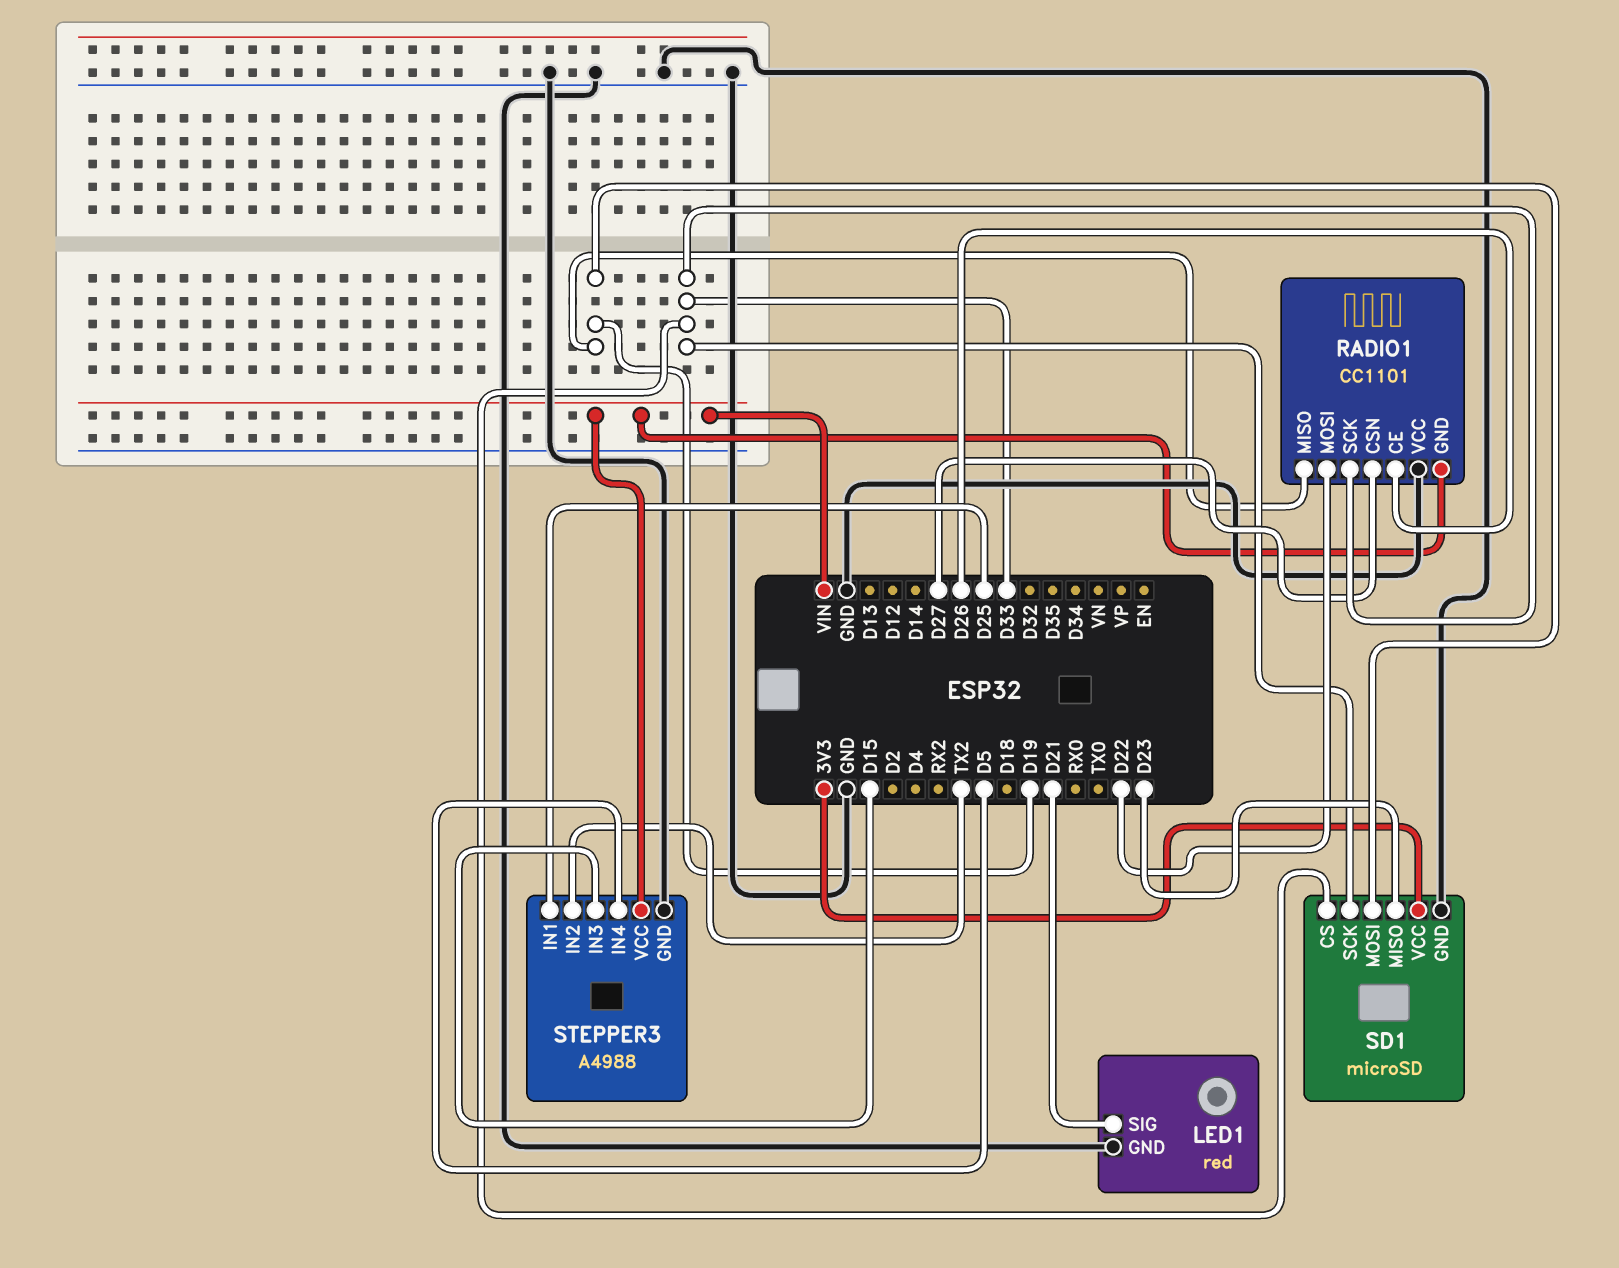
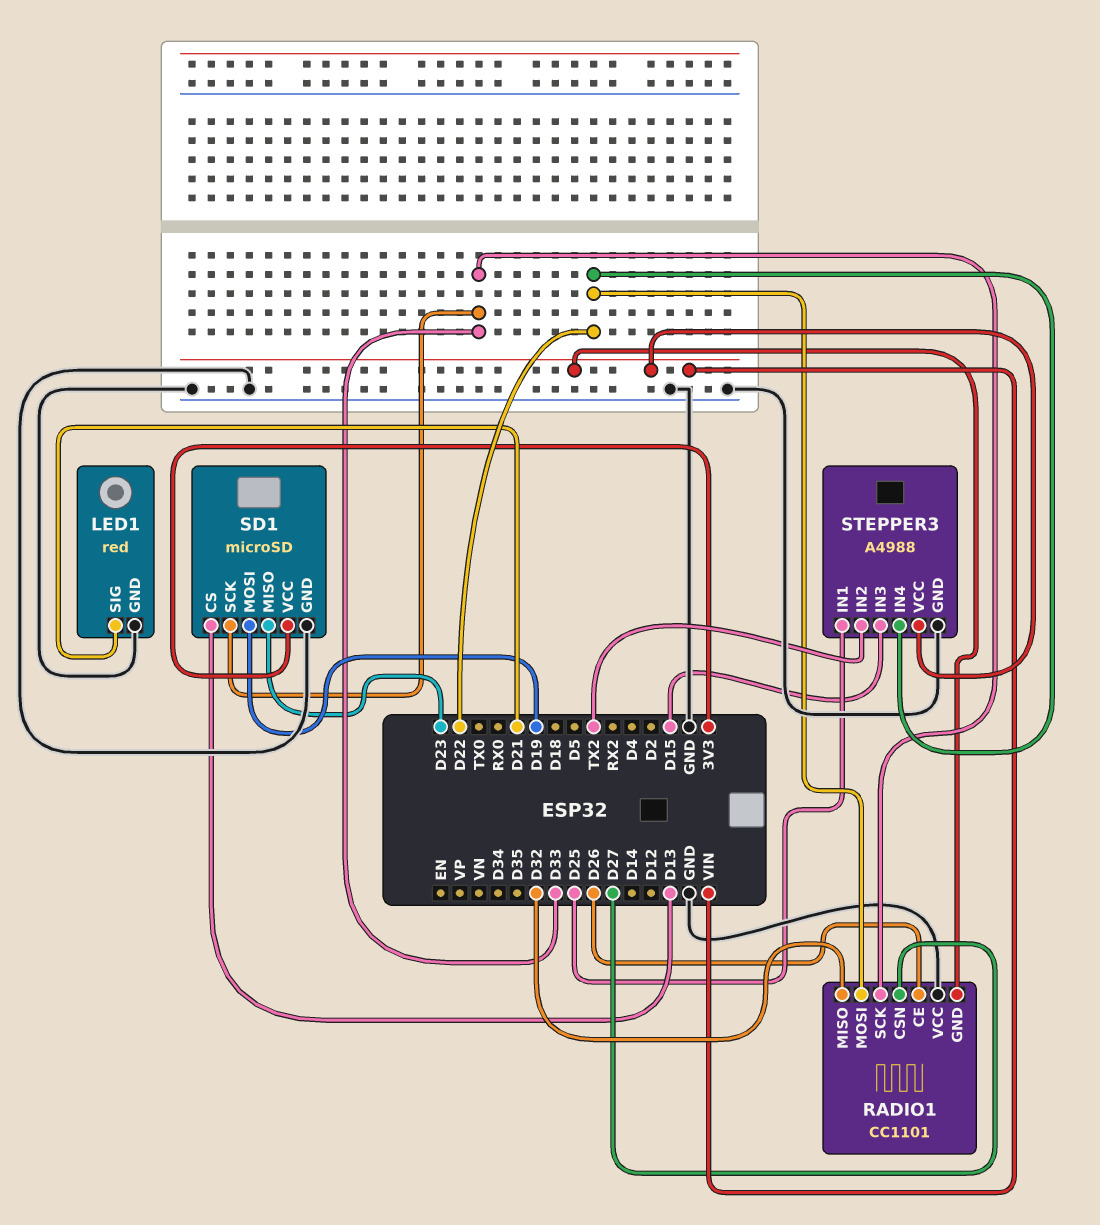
RADIO1 pin MISO: D19 -> D32
SD1 pin CS: D33 -> D13
STEPPER3 pin IN4: D5 -> D22

